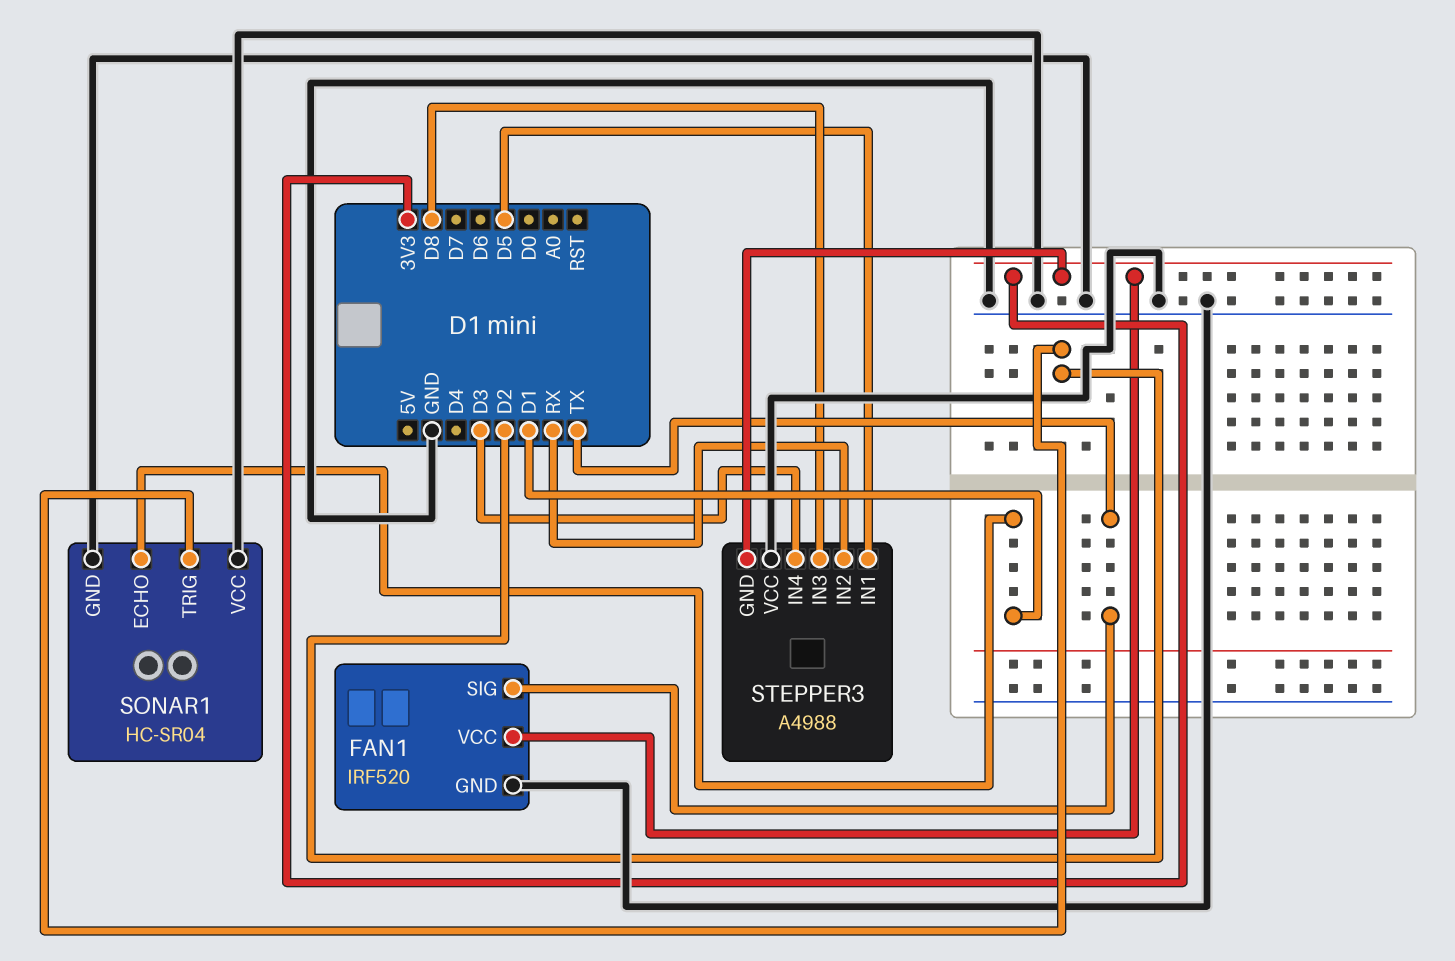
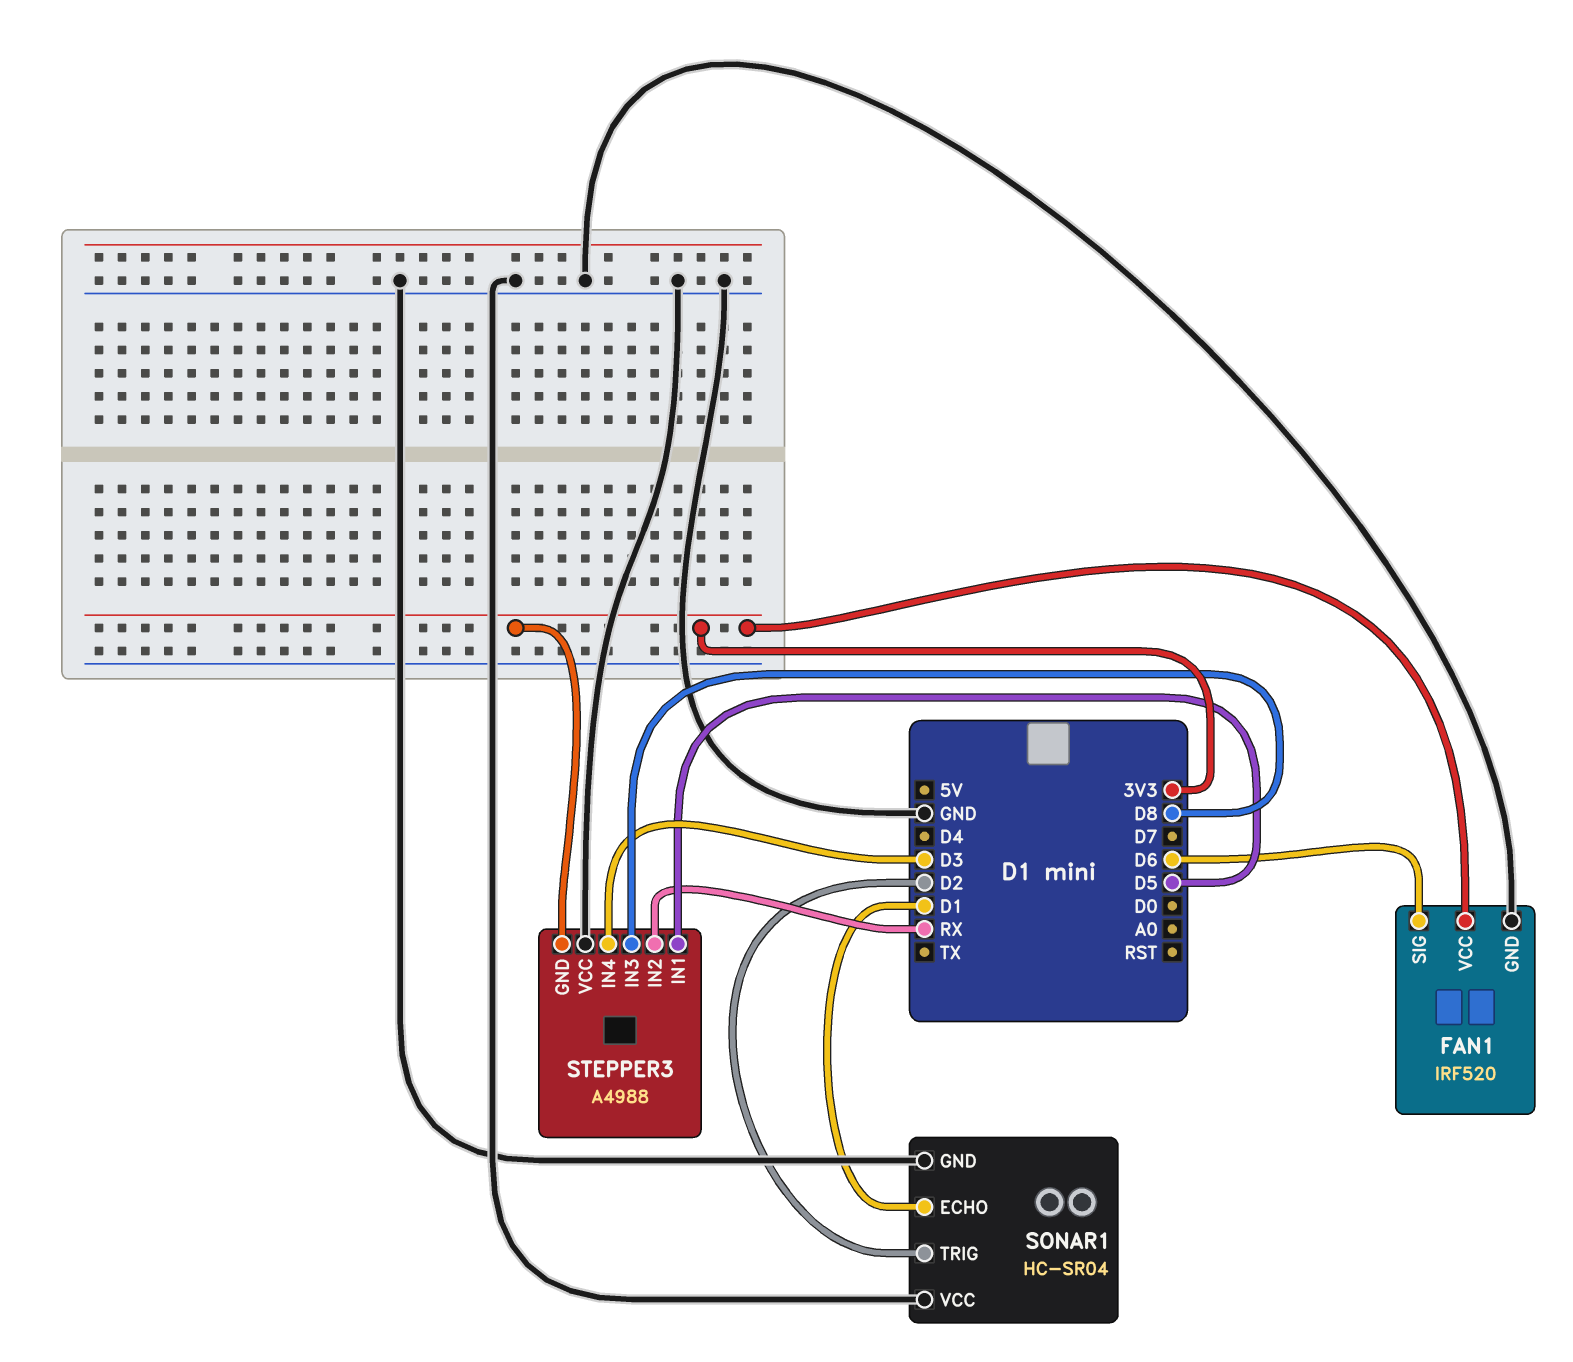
FAN1 pin SIG: TX -> D6

